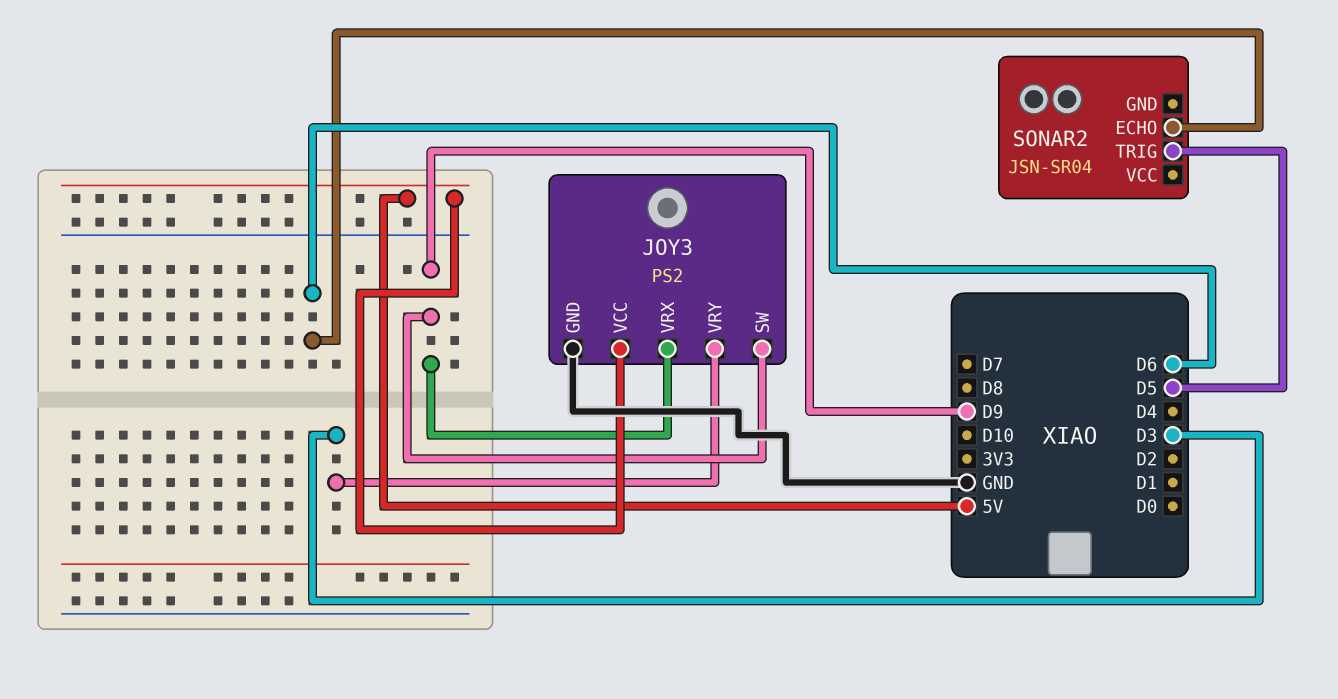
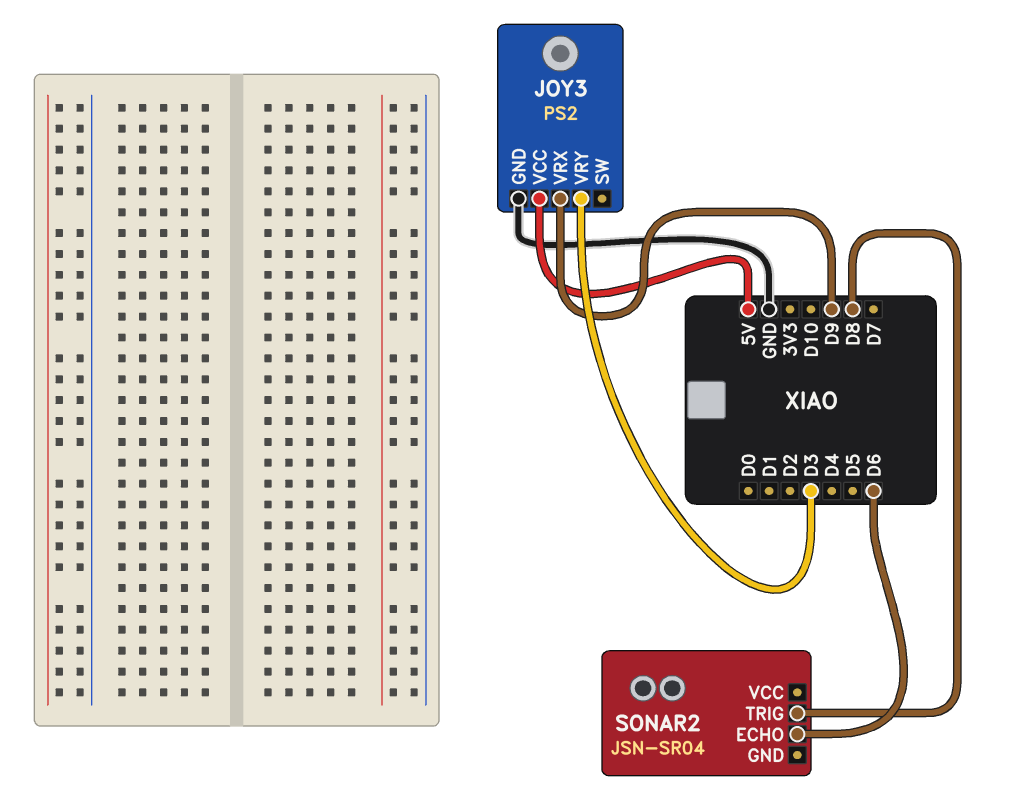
JOY3 pin SW: D9 -> none
SONAR2 pin TRIG: D5 -> D8

